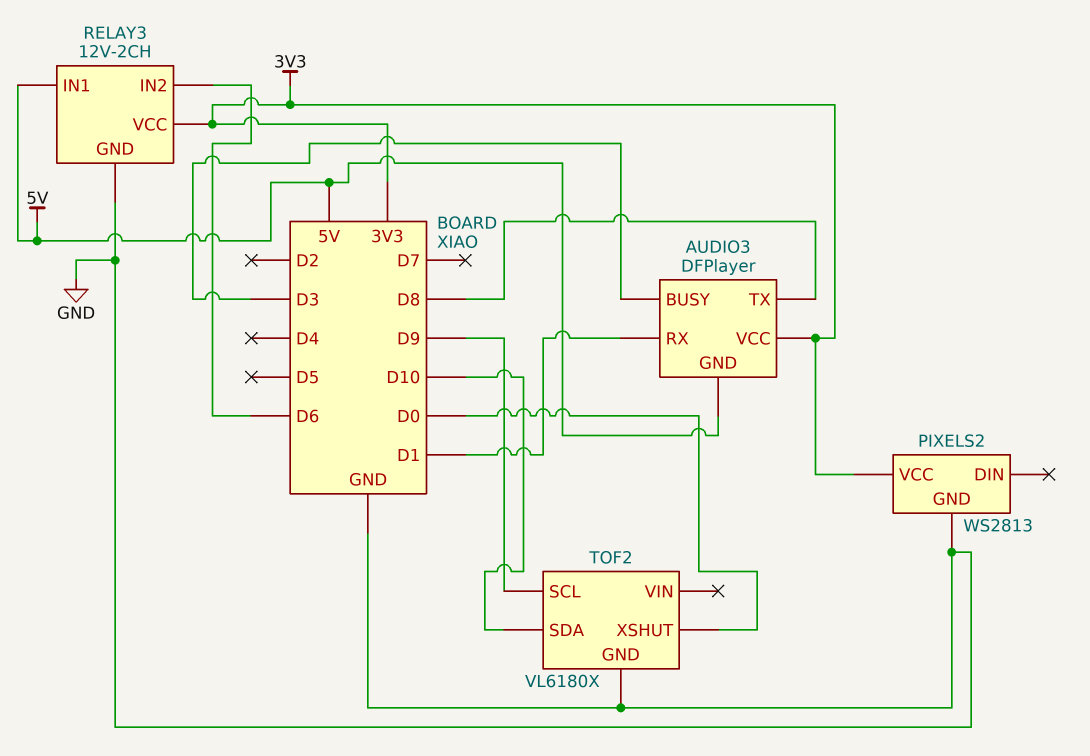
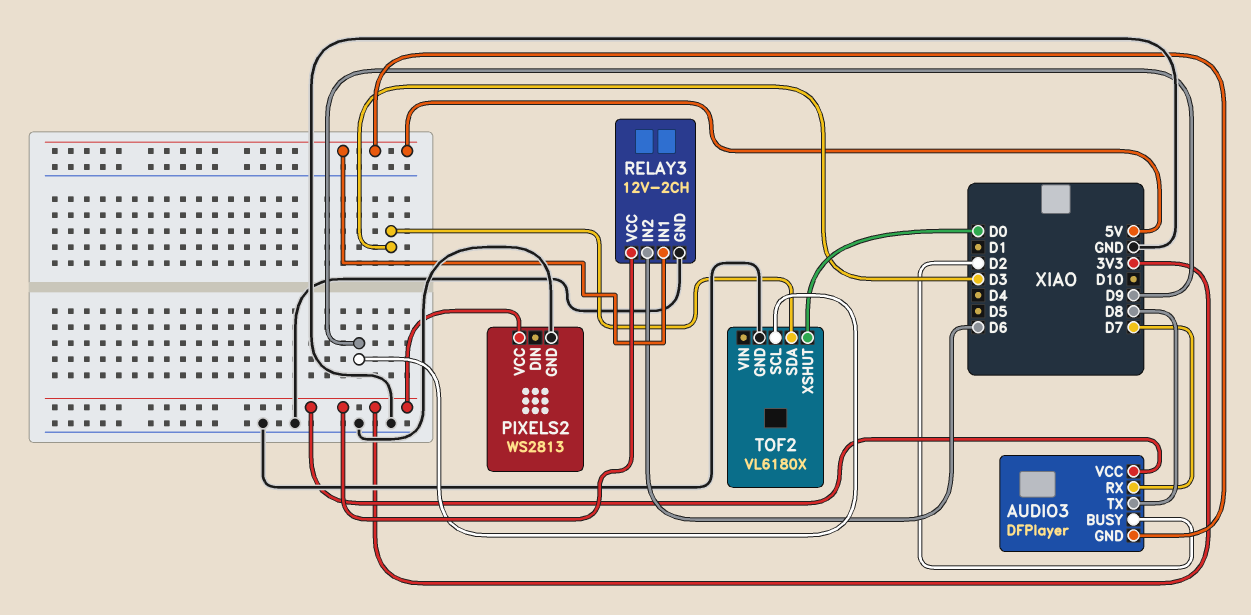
AUDIO3 pin BUSY: D3 -> D2
AUDIO3 pin RX: D1 -> D7
TOF2 pin SDA: D10 -> D3

